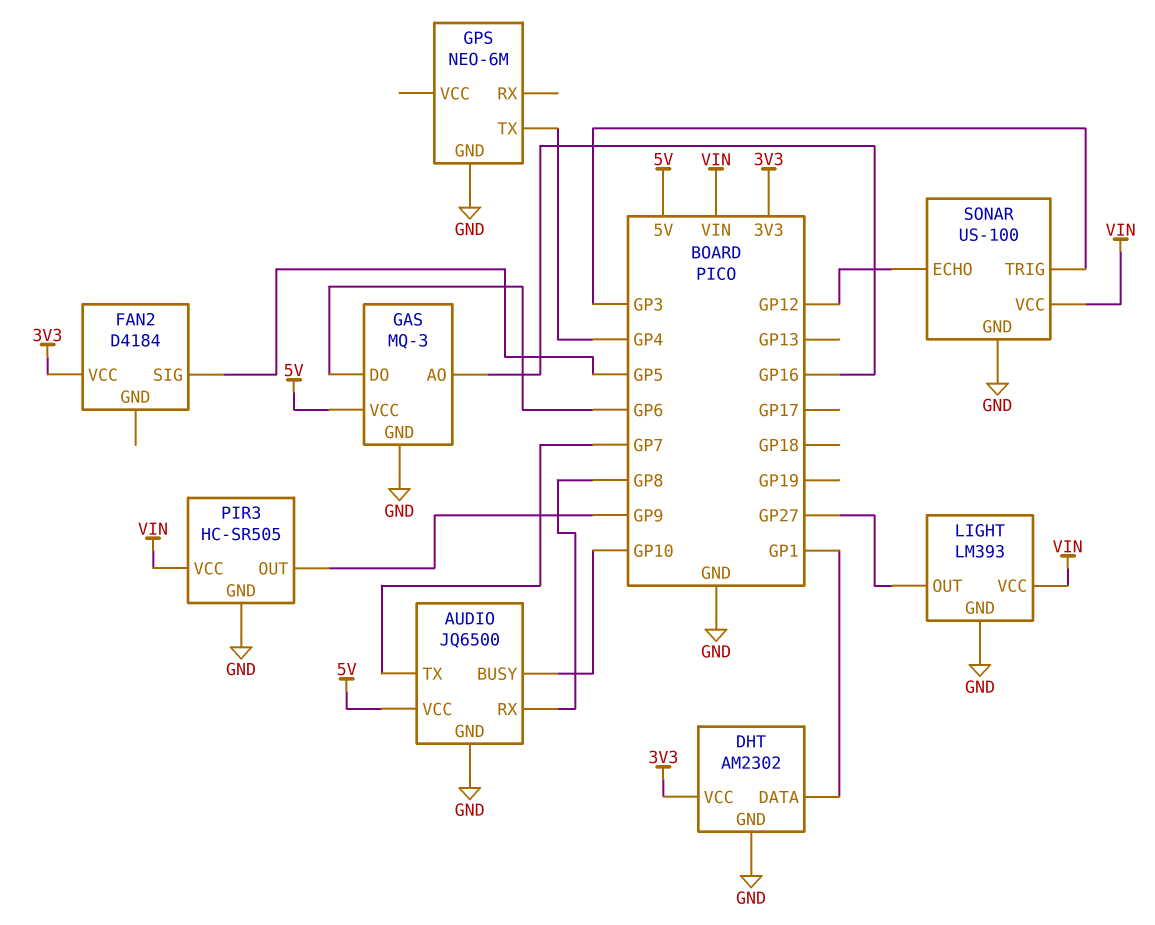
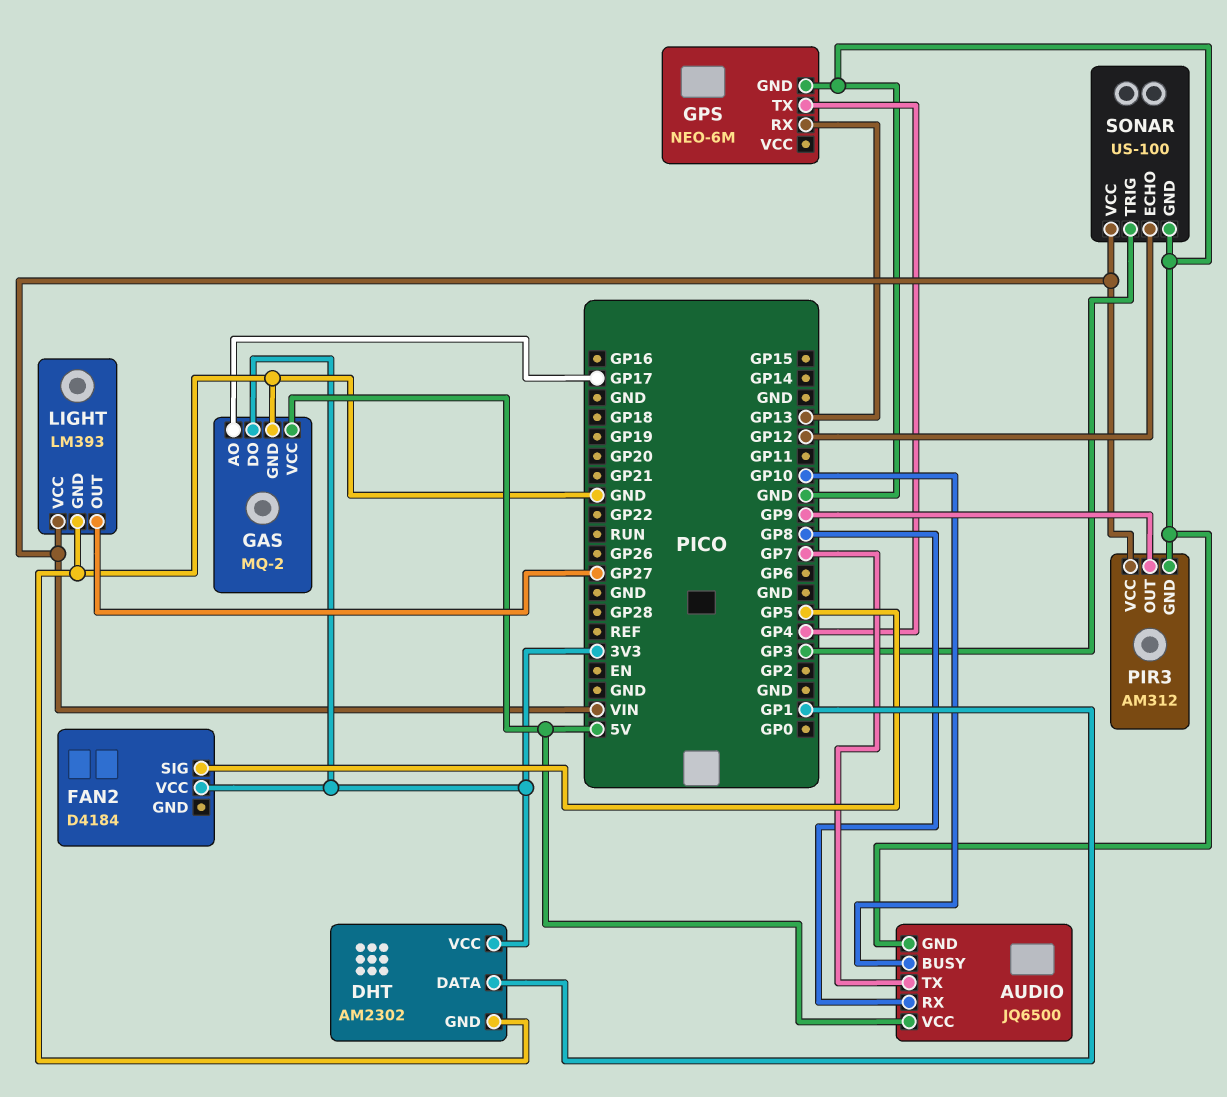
GAS: MQ-3 -> MQ-2
GAS pin AO: GP16 -> GP17
GAS pin DO: GP6 -> 3V3
GPS pin RX: none -> GP13
PIR3: HC-SR505 -> AM312

